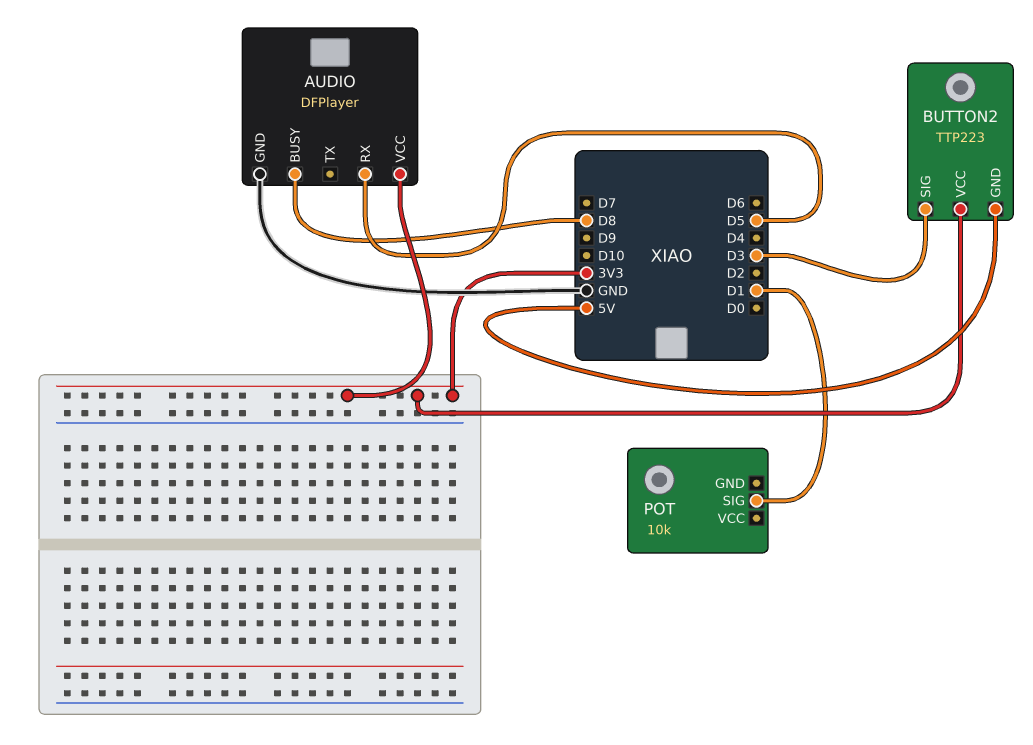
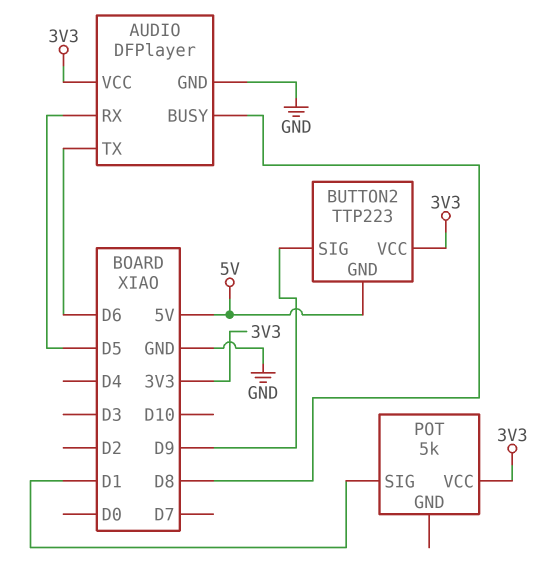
AUDIO pin TX: none -> D6
BUTTON2 pin SIG: D3 -> D9
POT: 10k -> 5k
POT pin VCC: none -> 3V3

